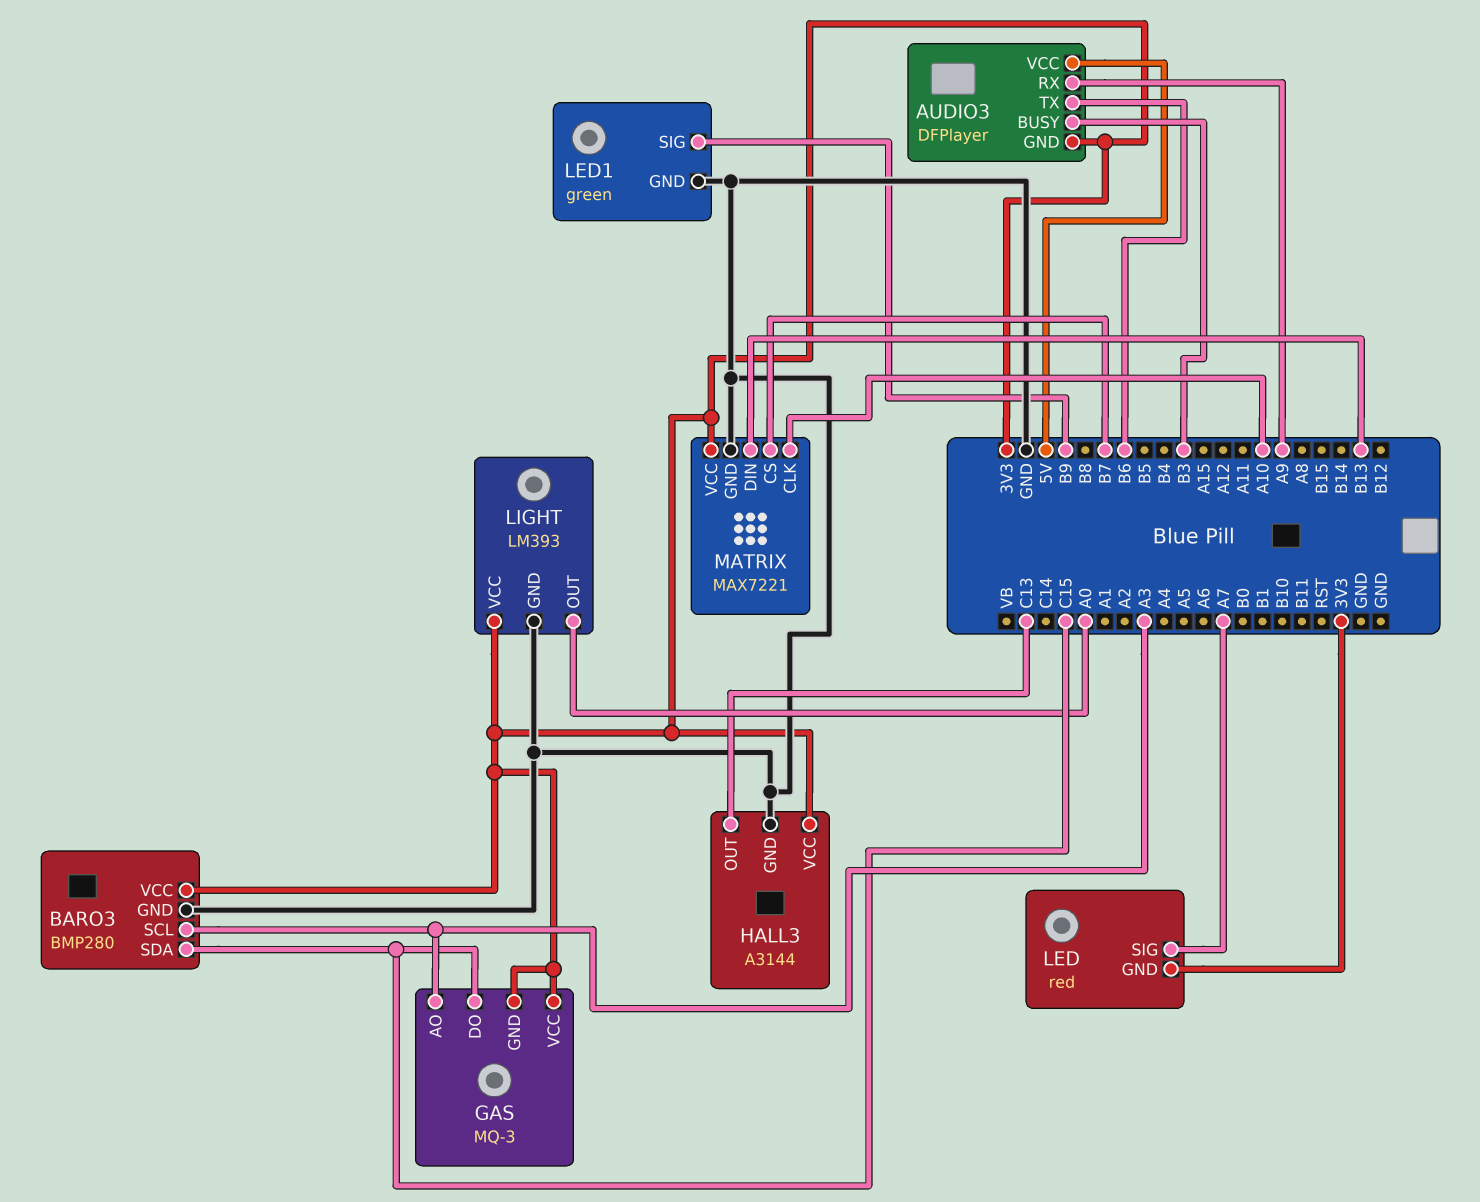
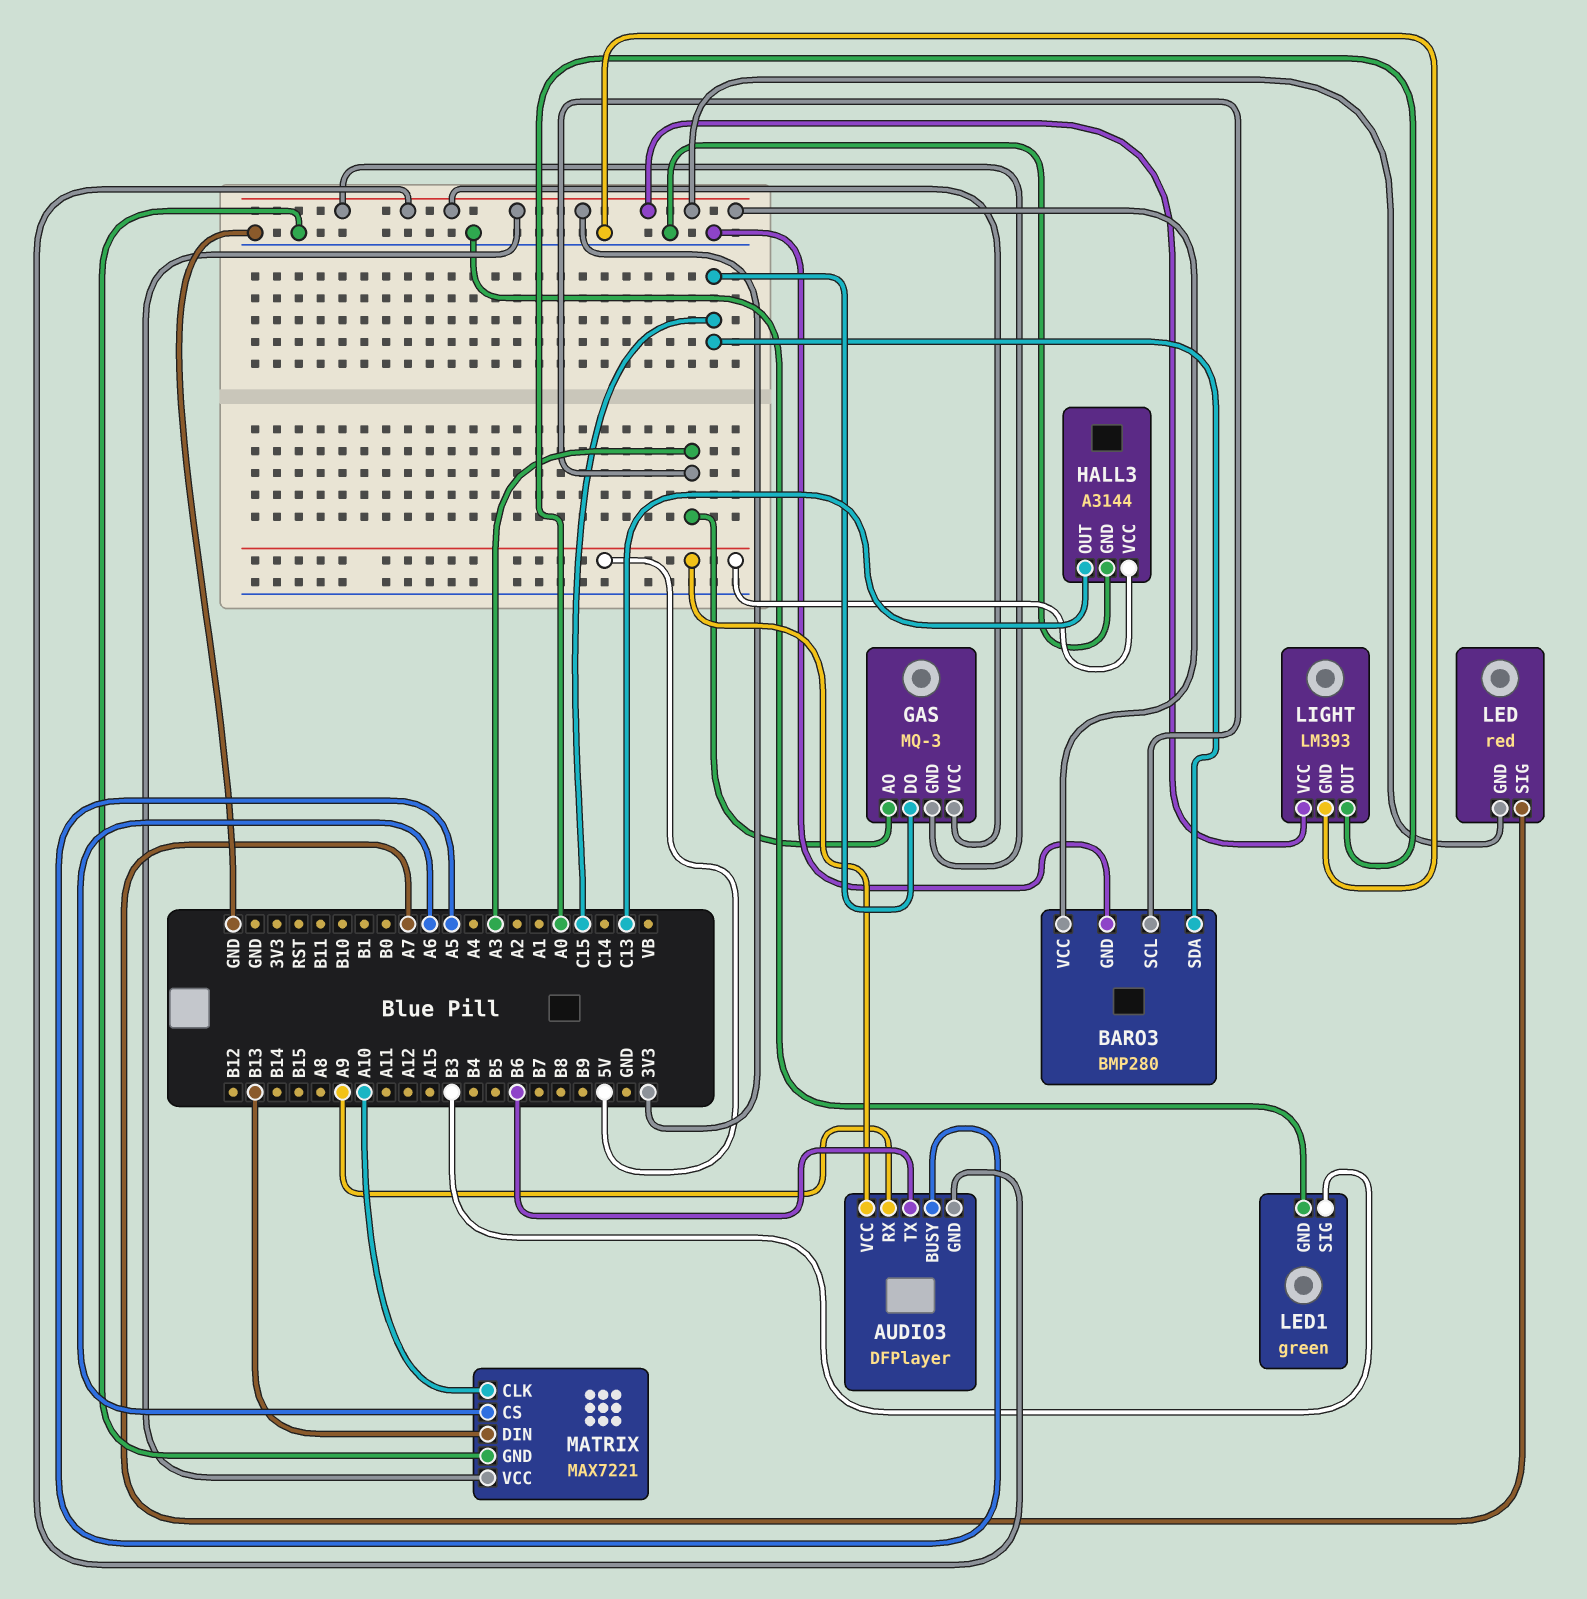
AUDIO3 pin BUSY: B3 -> A5
HALL3 pin VCC: 3V3 -> 5V
LED1 pin SIG: B9 -> B3
MATRIX pin CS: B7 -> A6

